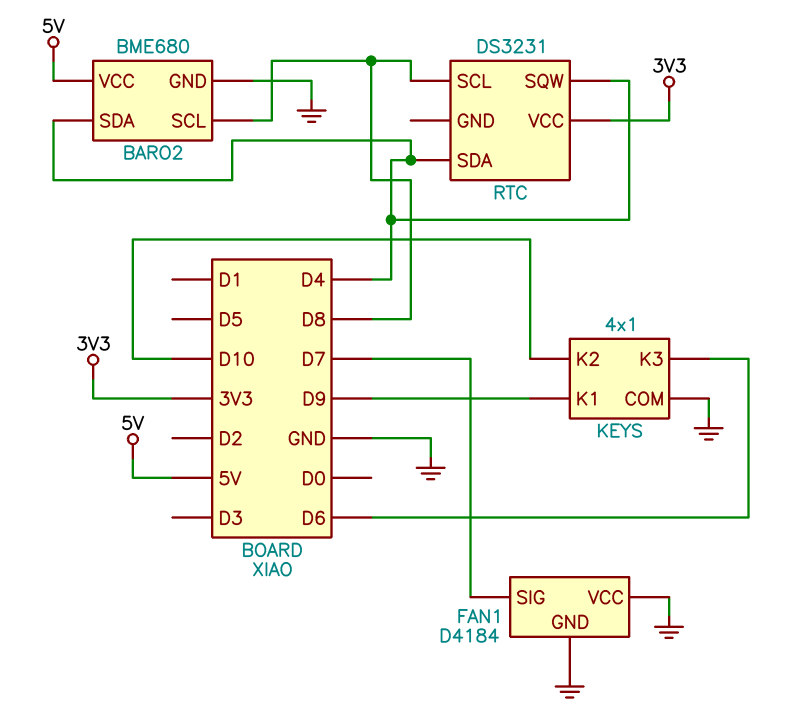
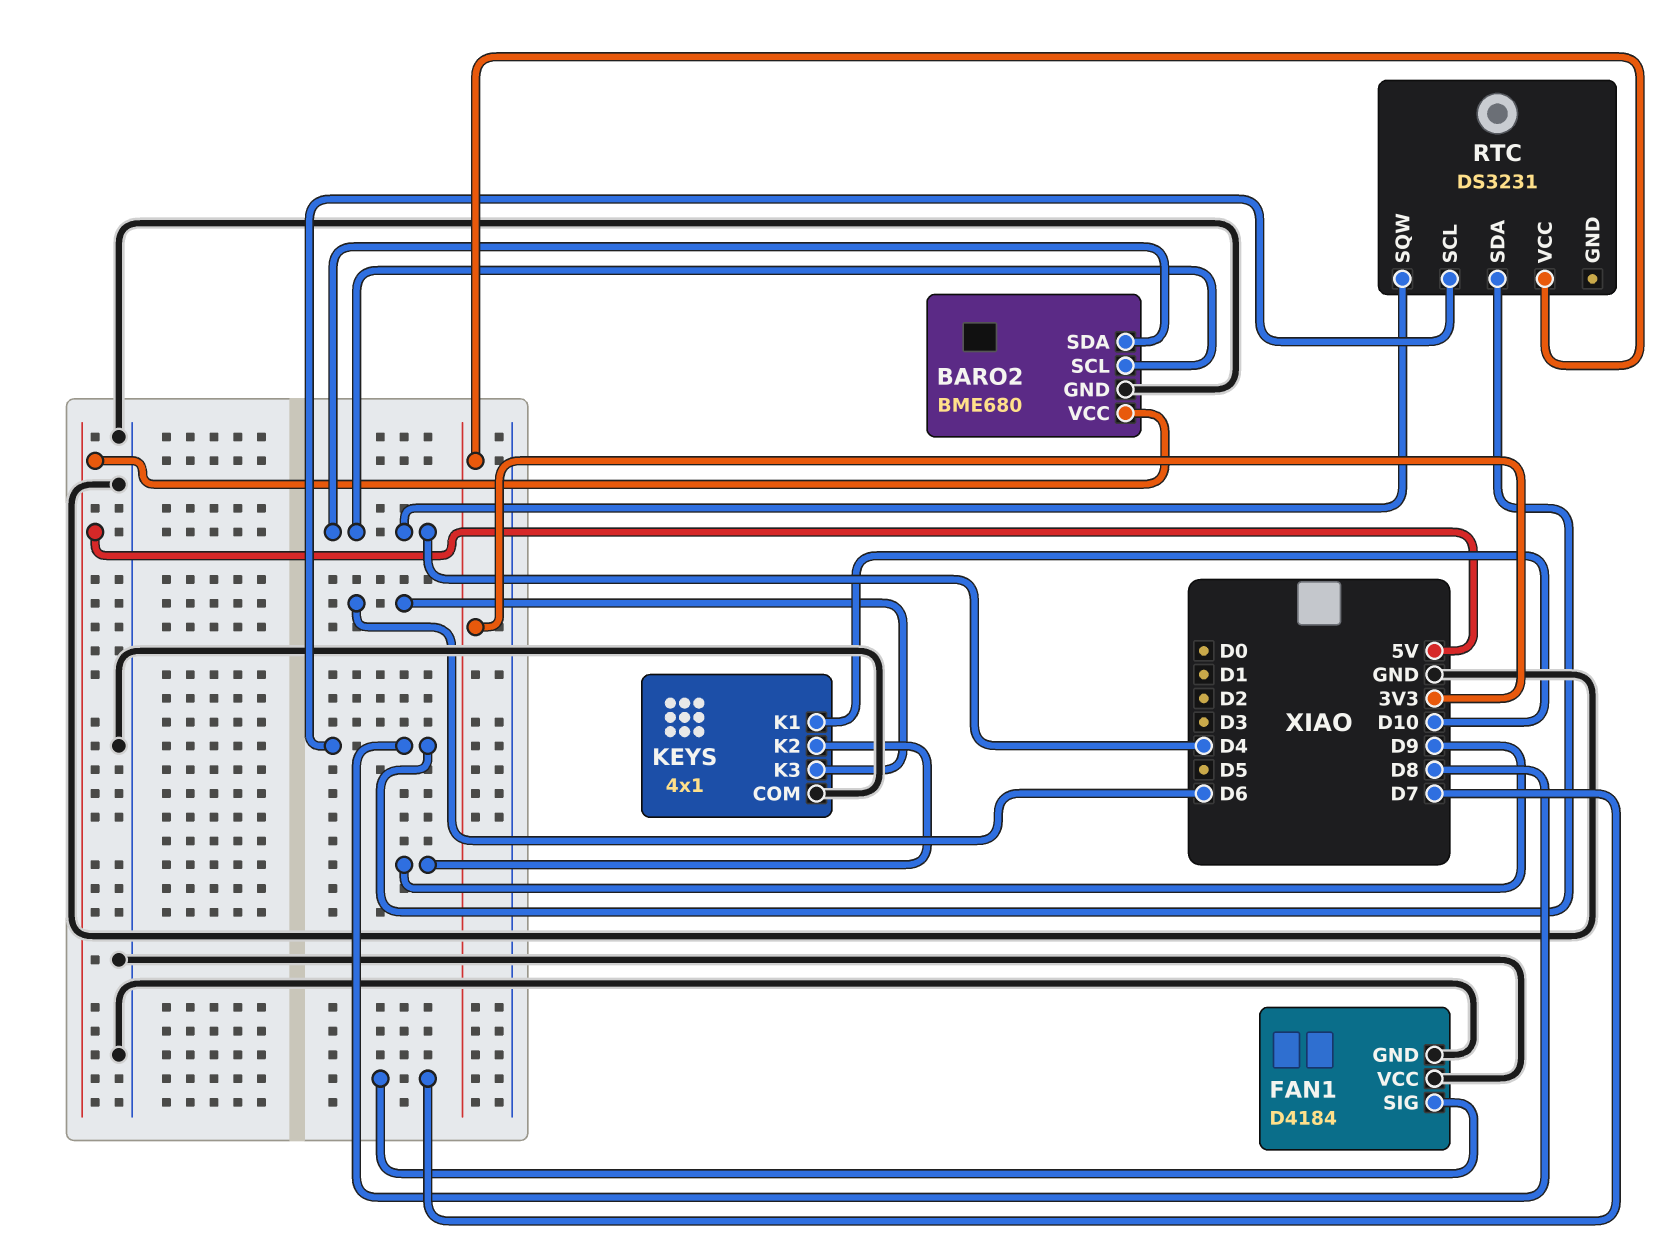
BARO2 pin SCL: D8 -> D4
KEYS pin K1: D9 -> D10
KEYS pin K2: D10 -> D9
RTC pin SDA: D4 -> D8

